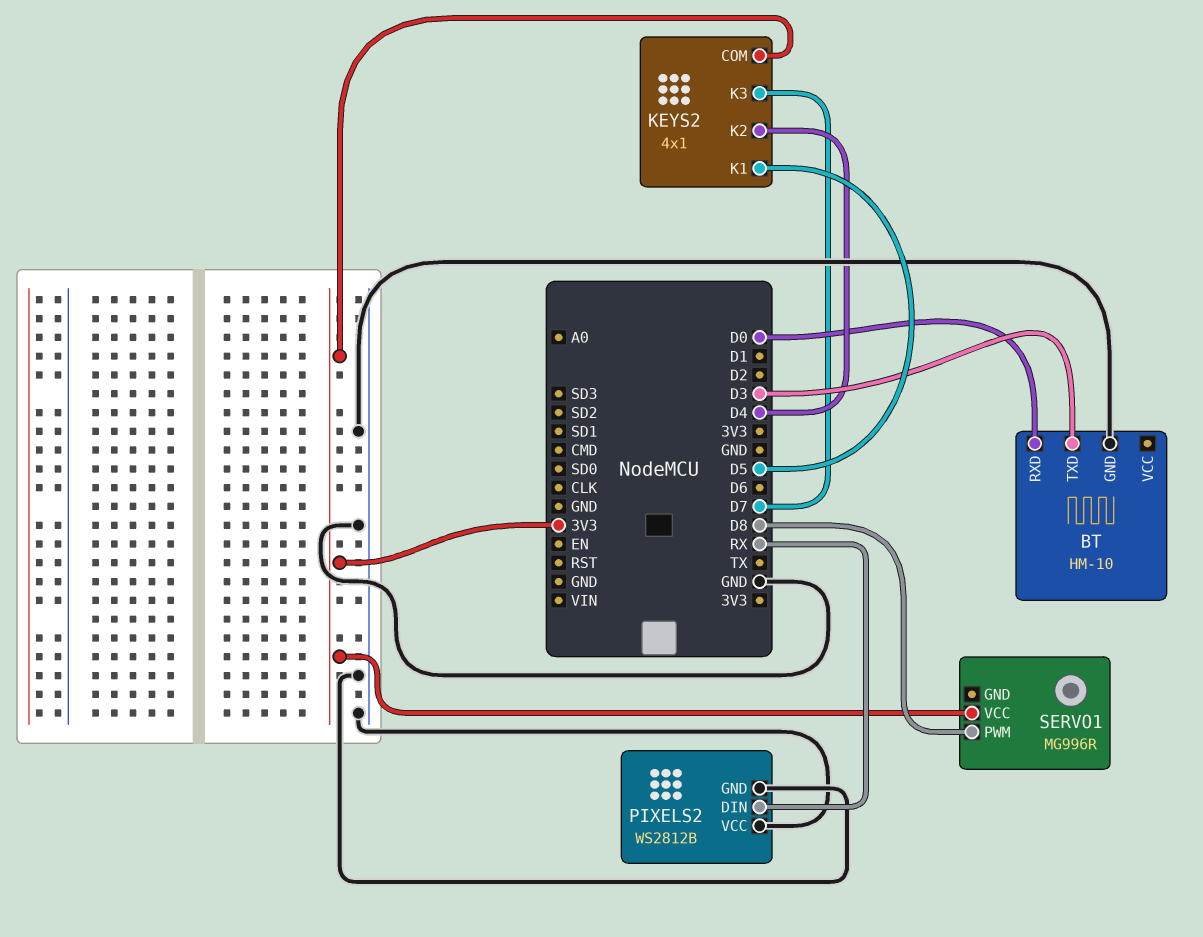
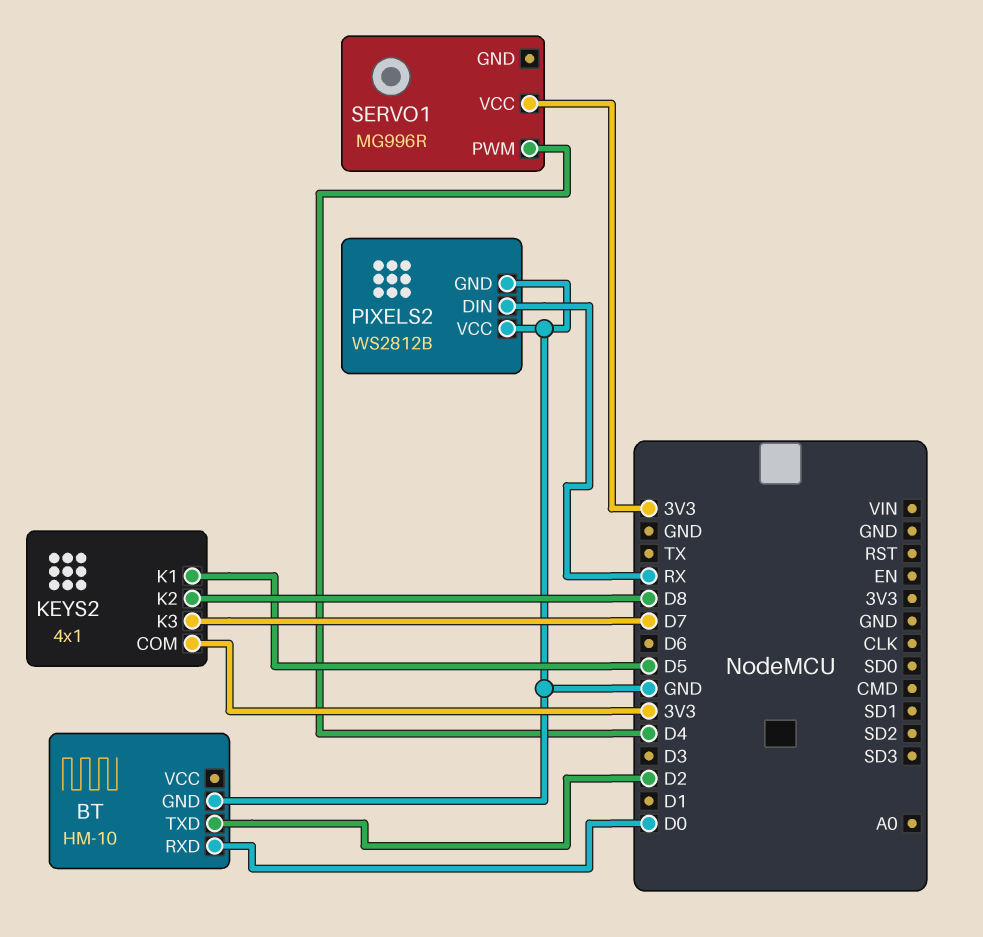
BT pin TXD: D3 -> D2
KEYS2 pin K2: D4 -> D8
SERVO1 pin PWM: D8 -> D4

